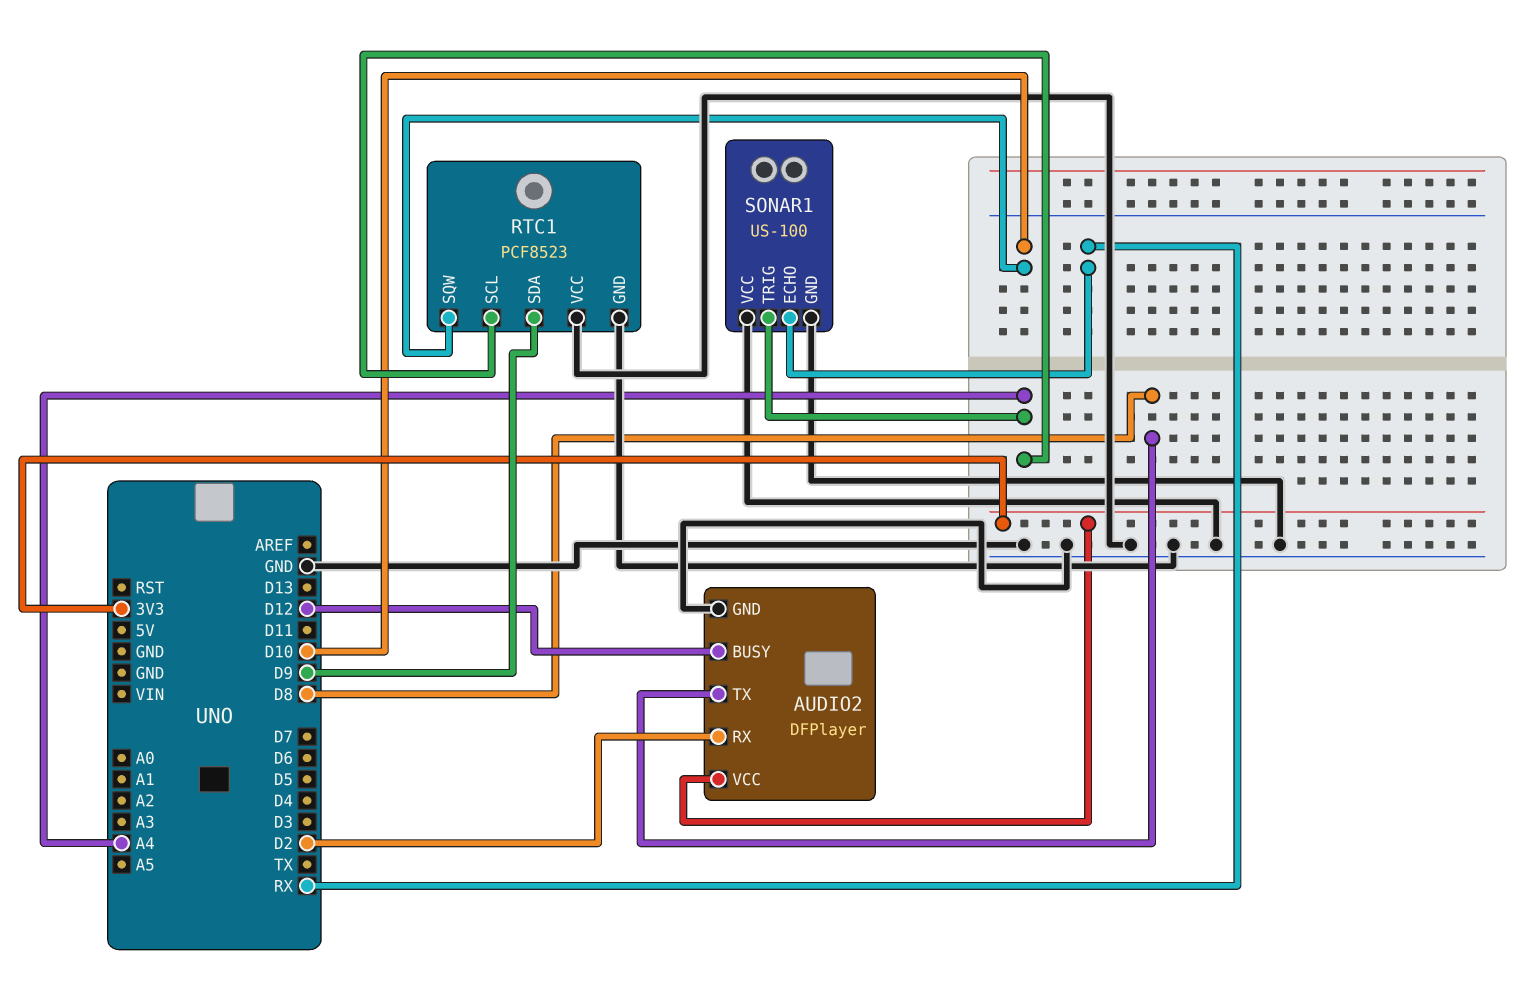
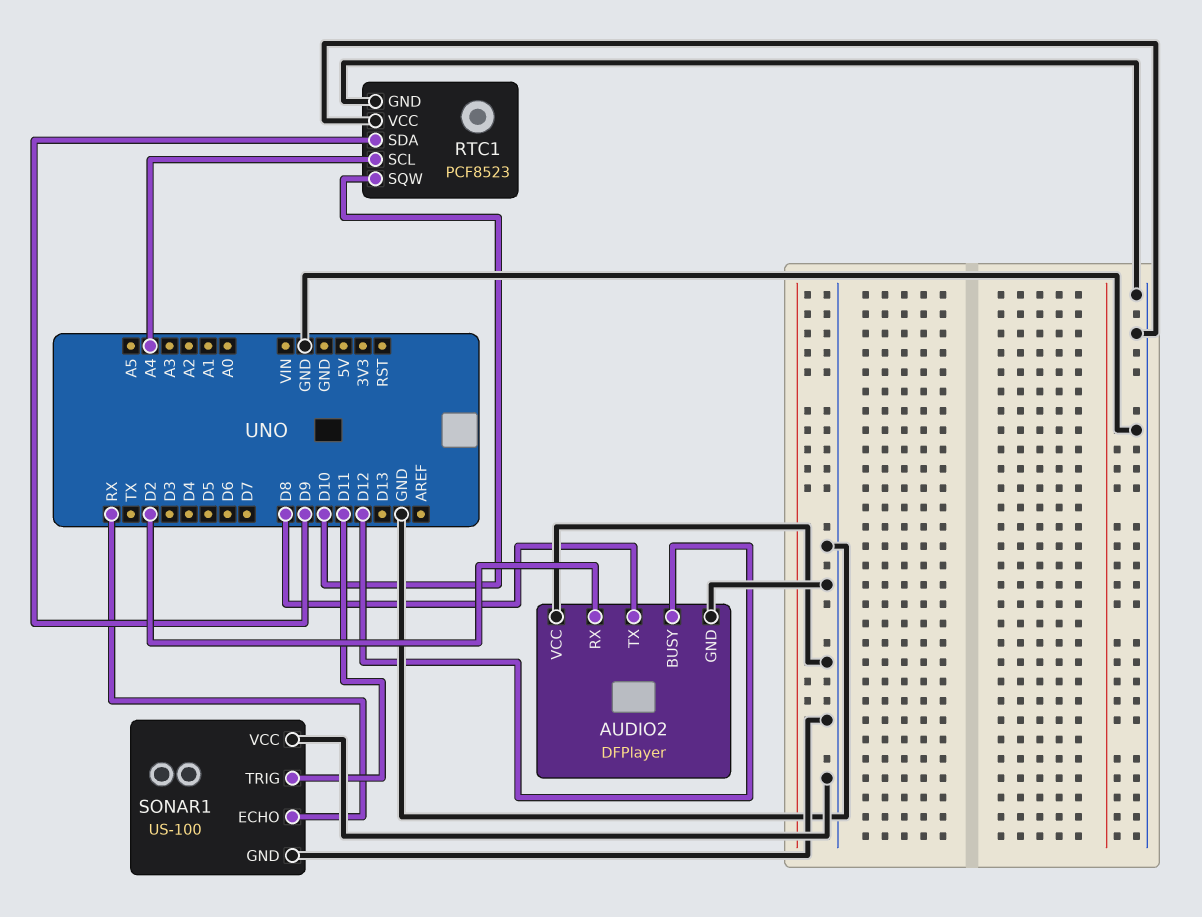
AUDIO2 pin VCC: 3V3 -> GND
SONAR1 pin TRIG: A4 -> D11

